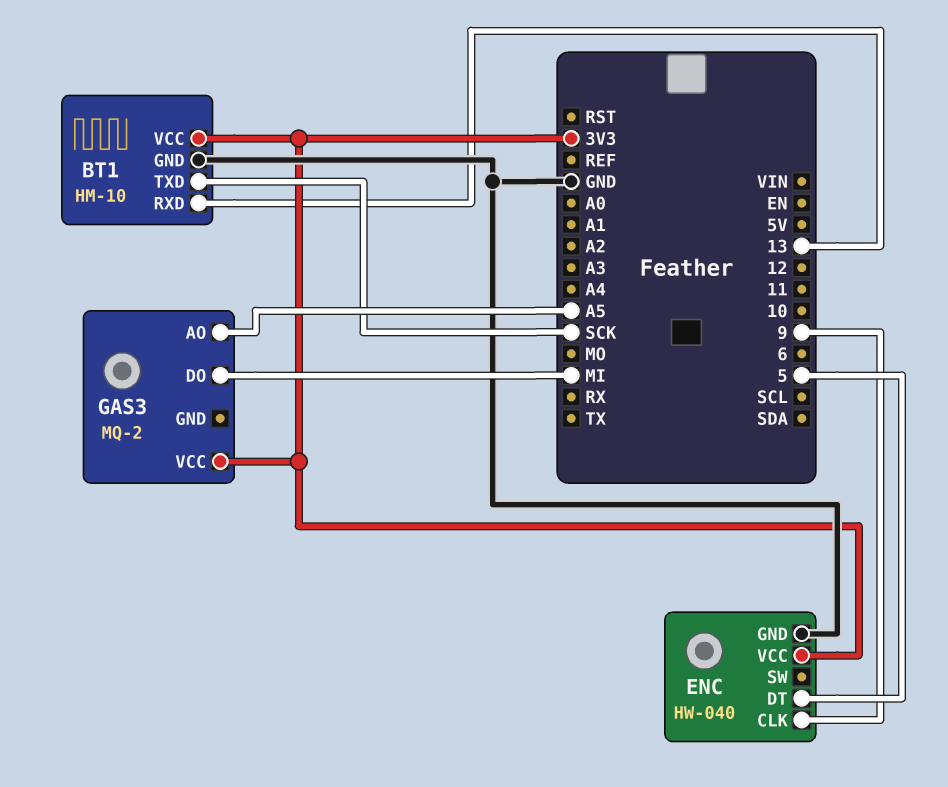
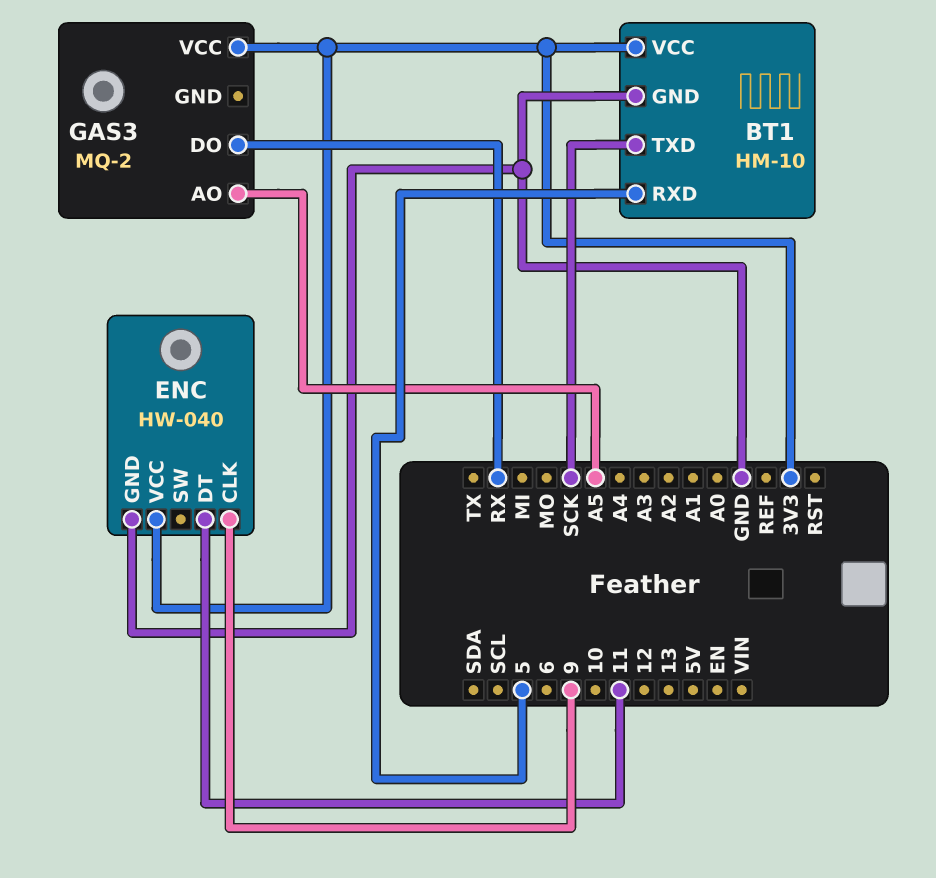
BT1 pin RXD: 13 -> 5
ENC pin DT: 5 -> 11
GAS3 pin DO: MI -> RX

